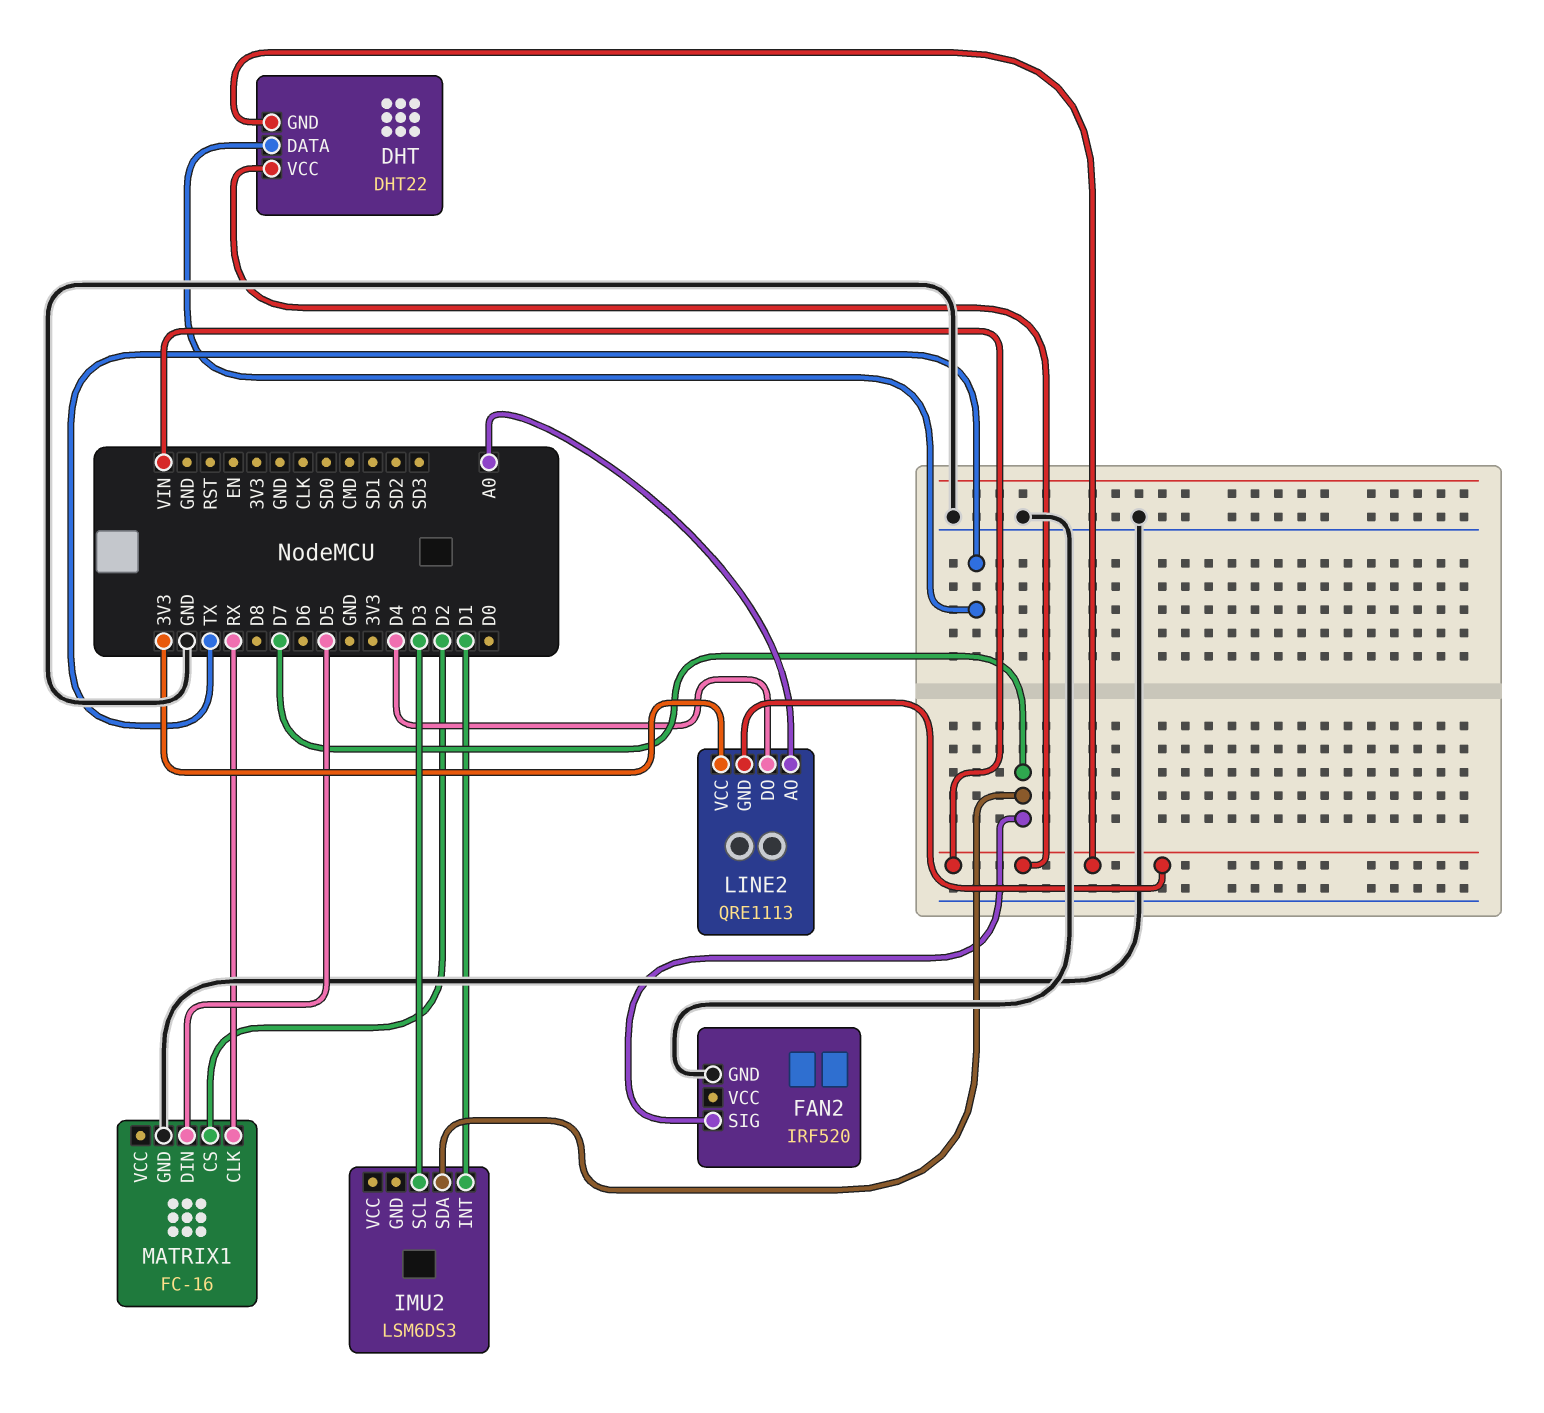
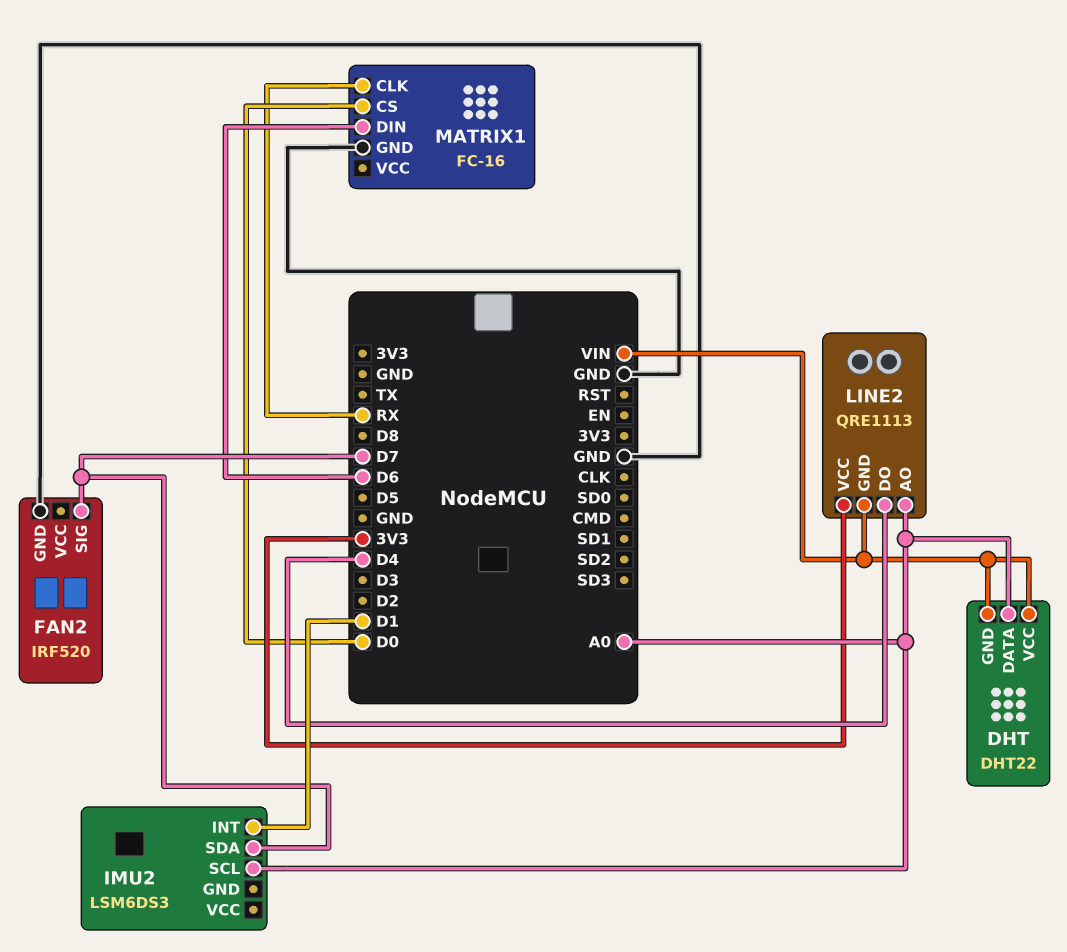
DHT pin DATA: TX -> A0
IMU2 pin SCL: D3 -> A0
MATRIX1 pin CS: D2 -> D0
MATRIX1 pin DIN: D5 -> D6

